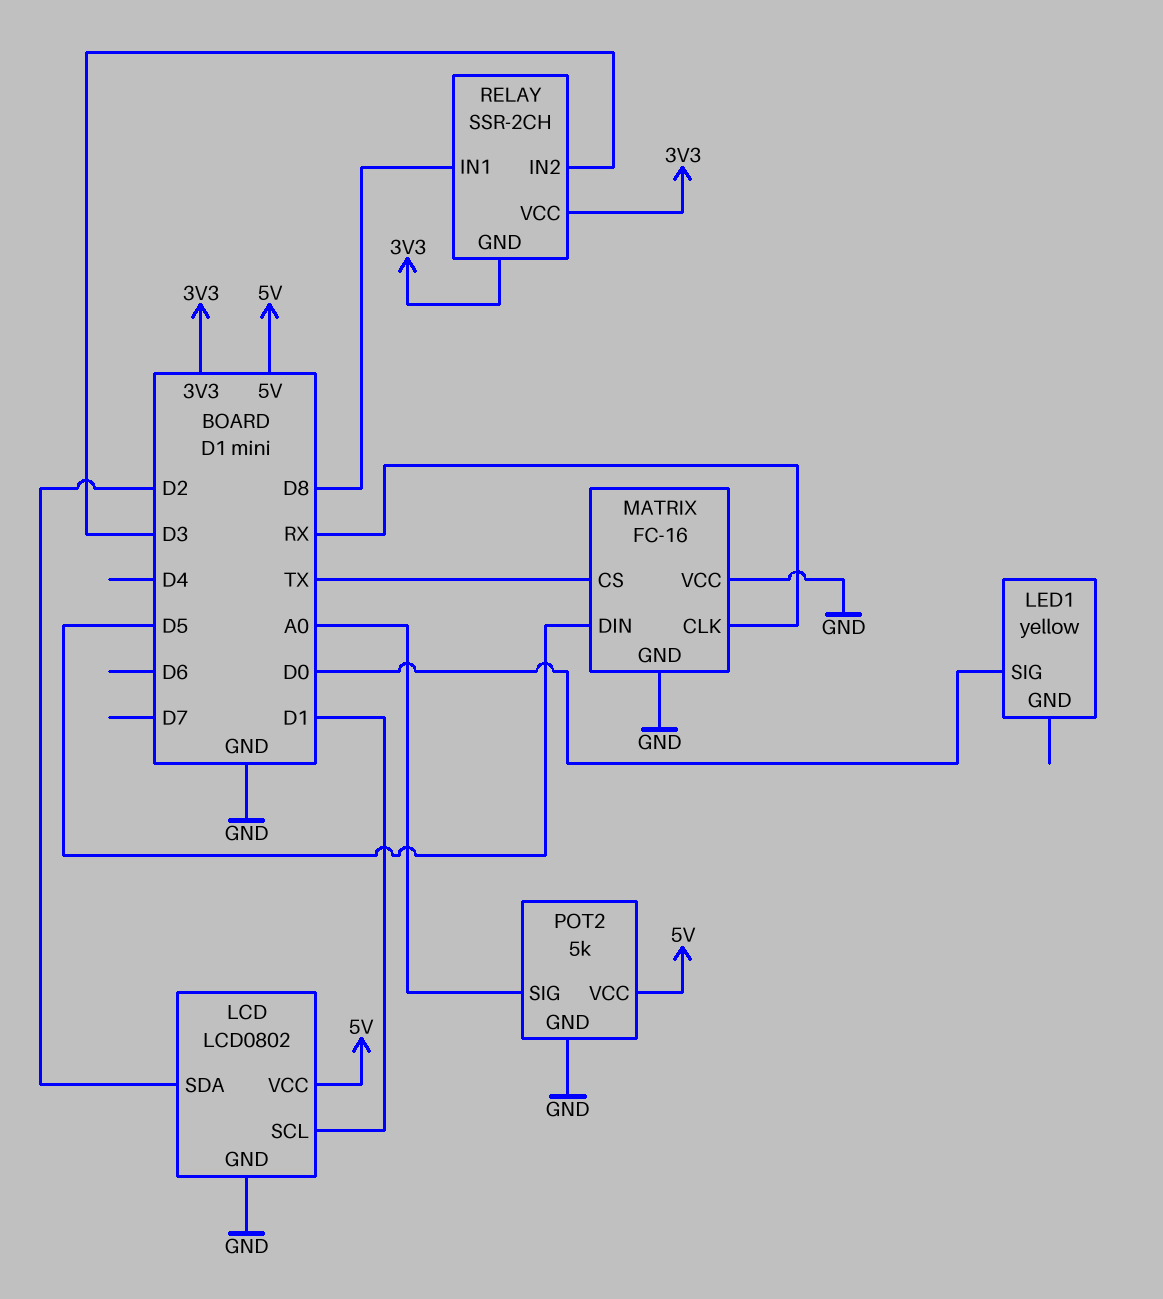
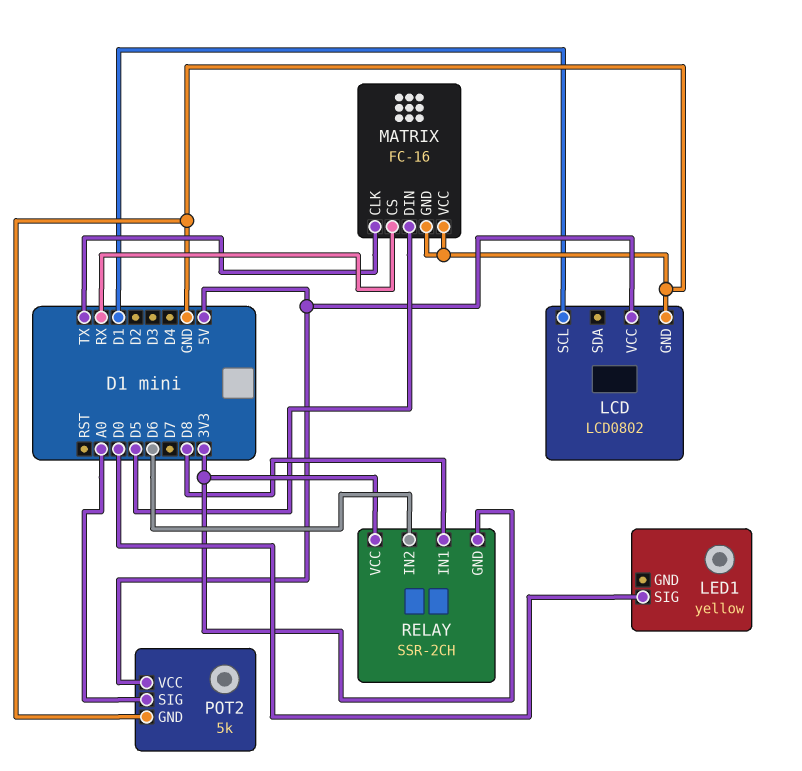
LCD pin SDA: D2 -> none
MATRIX pin CLK: RX -> TX
MATRIX pin CS: TX -> RX
RELAY pin IN2: D3 -> D6

